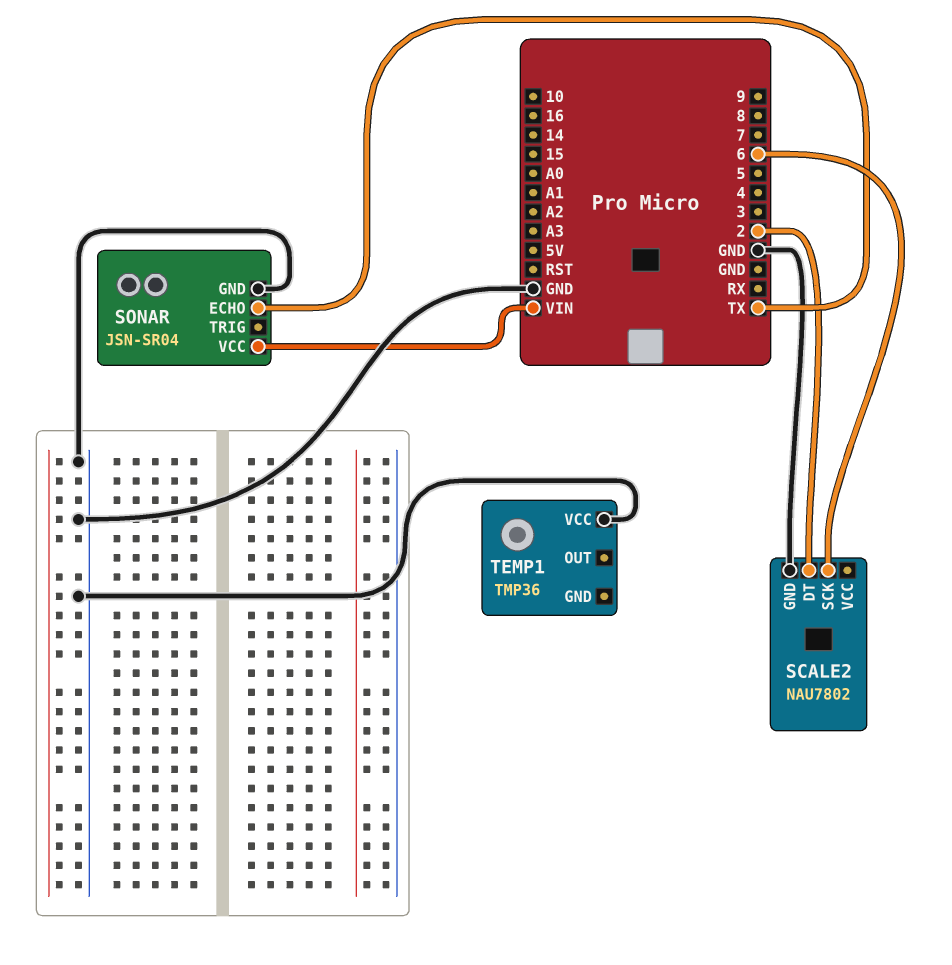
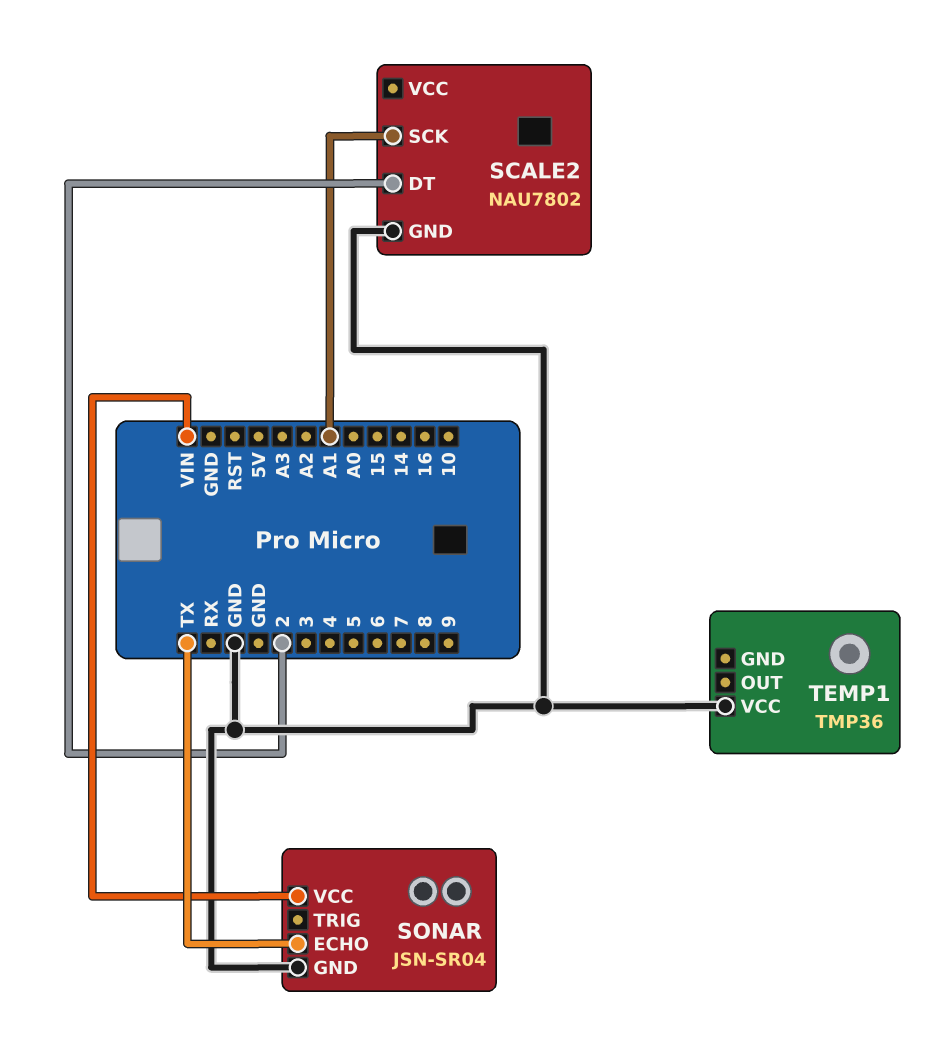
SCALE2 pin SCK: 6 -> A1

